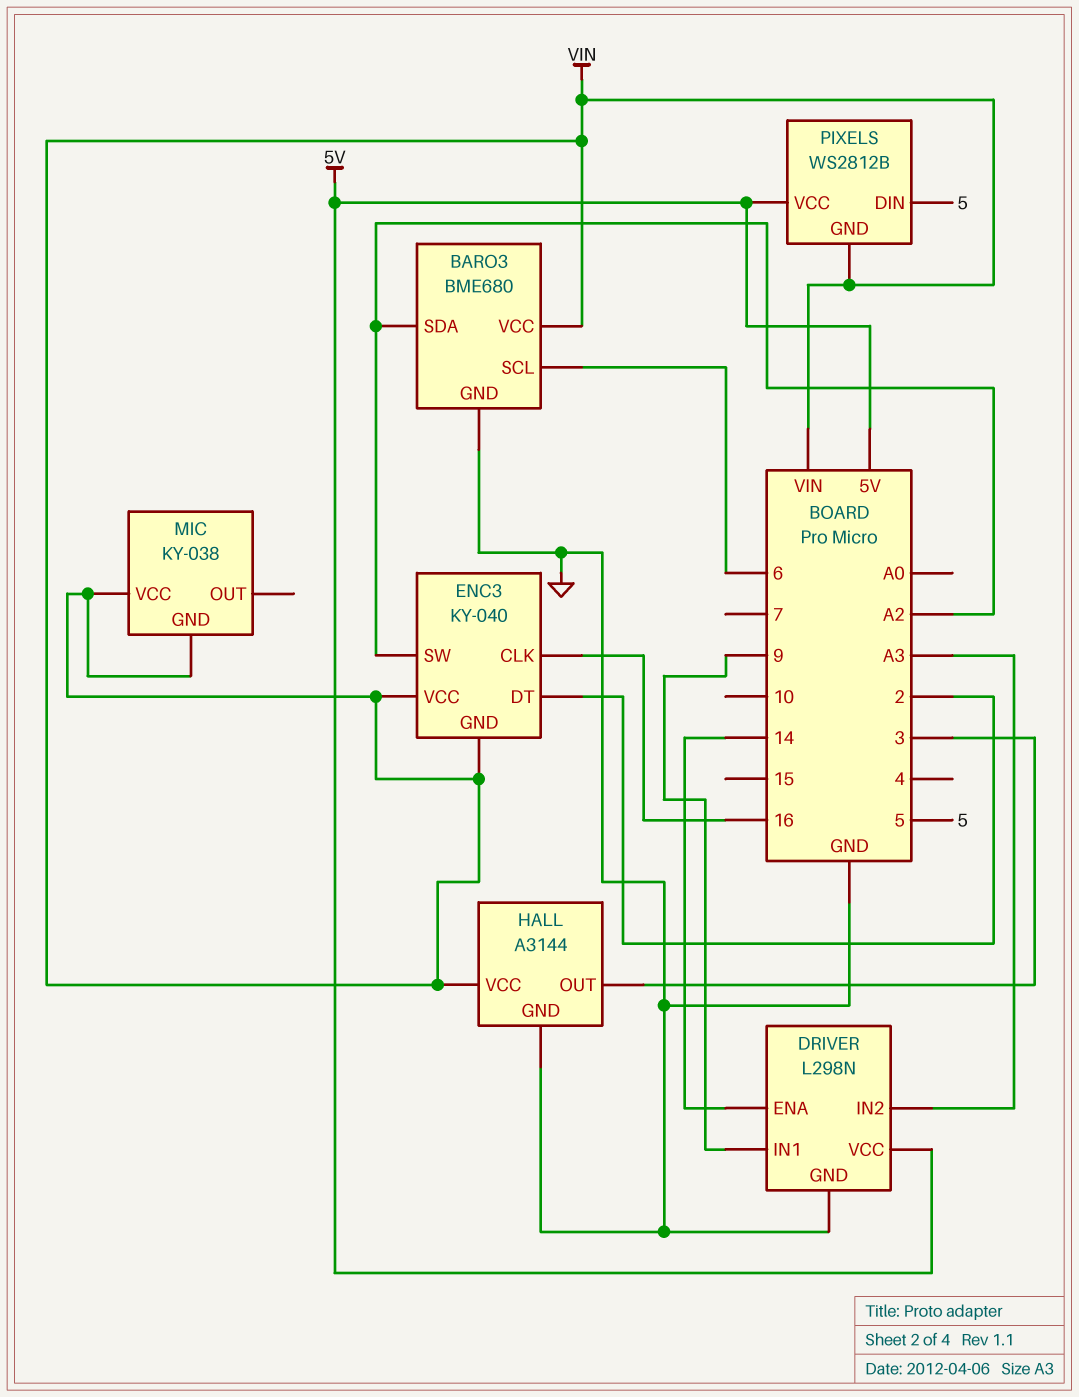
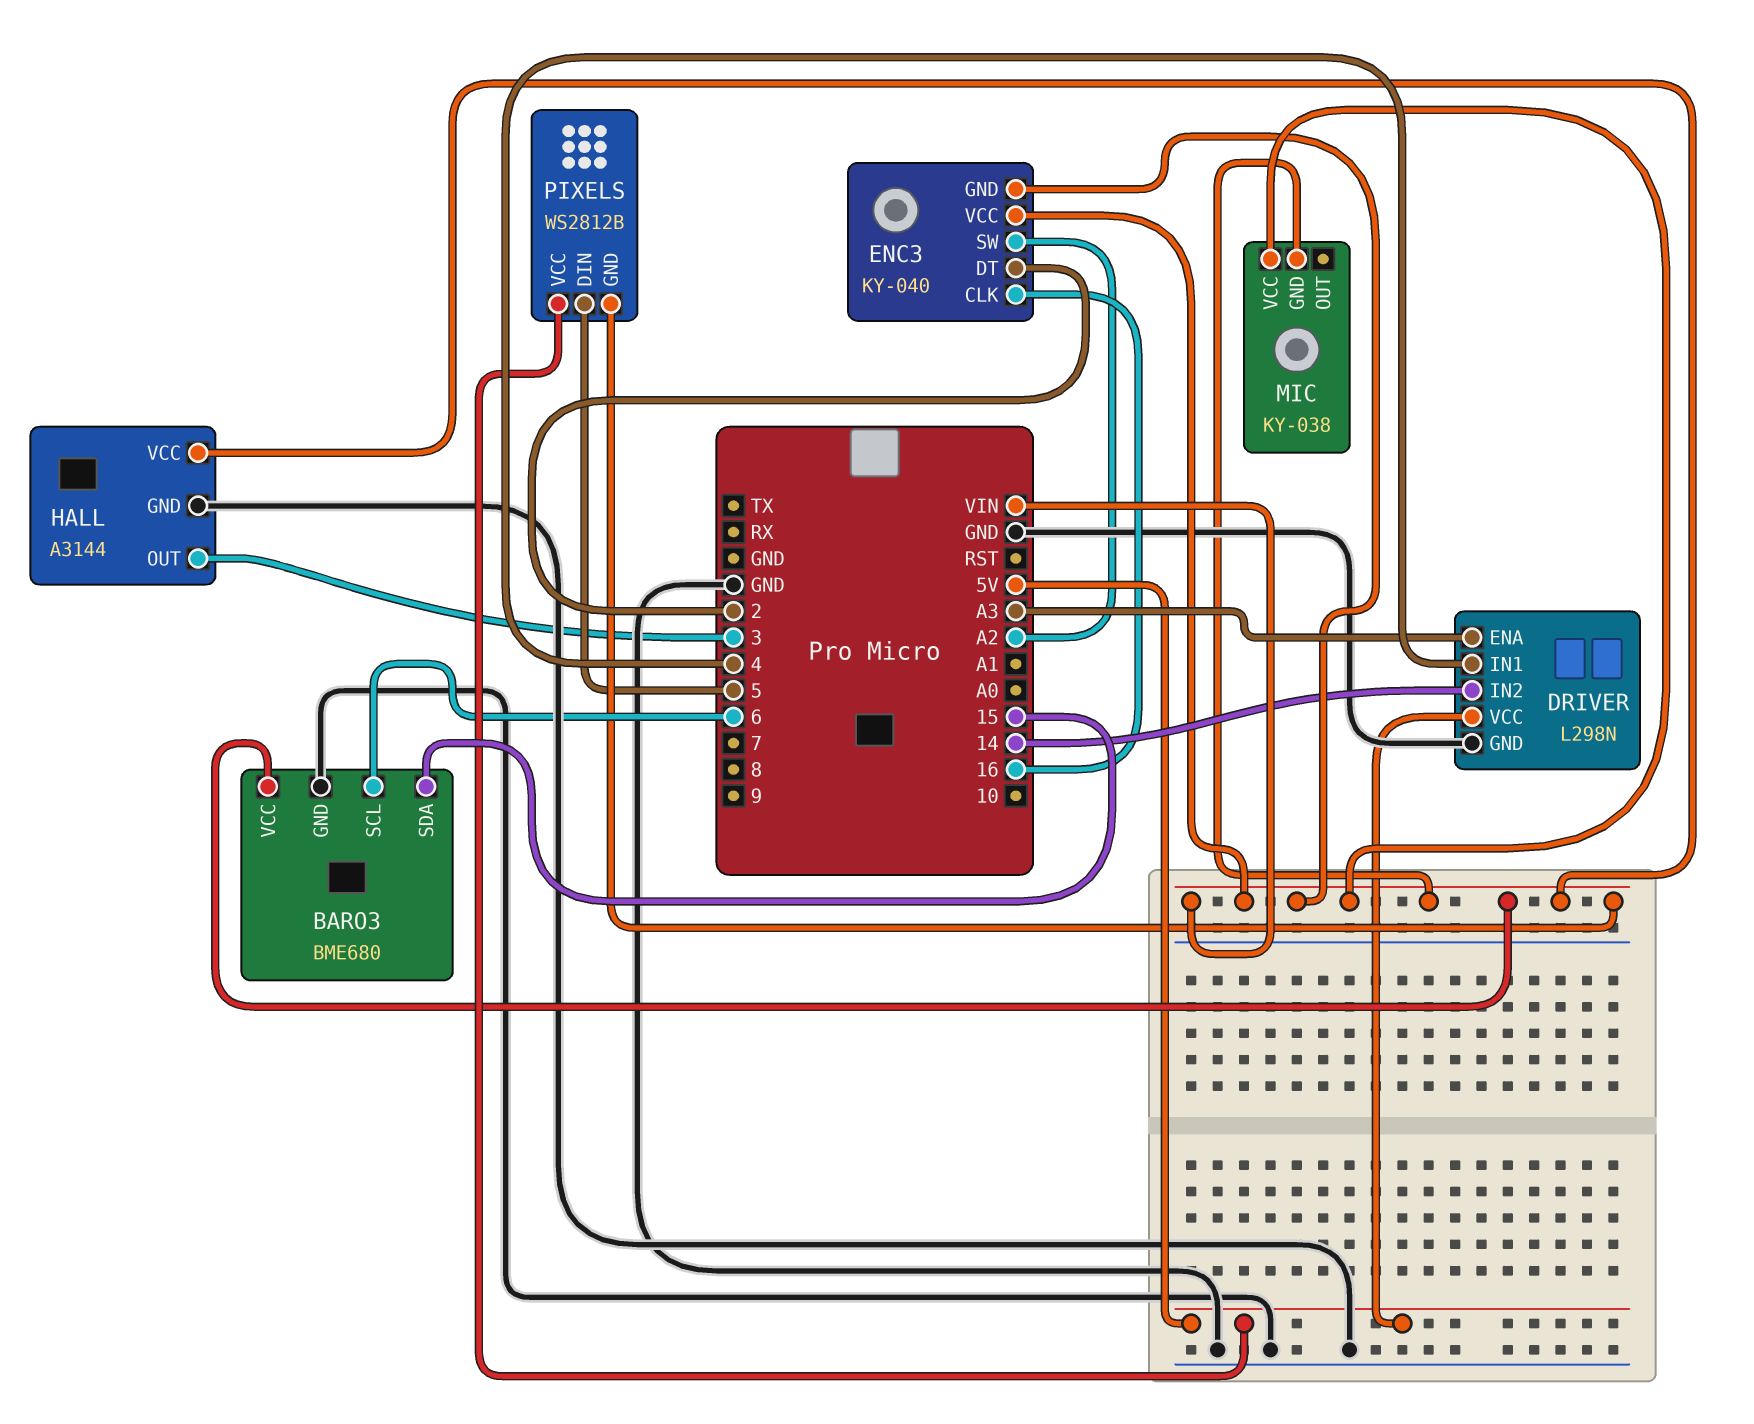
BARO3 pin SDA: A2 -> 15
DRIVER pin ENA: 14 -> A3
DRIVER pin IN1: 9 -> 4
DRIVER pin IN2: A3 -> 14

